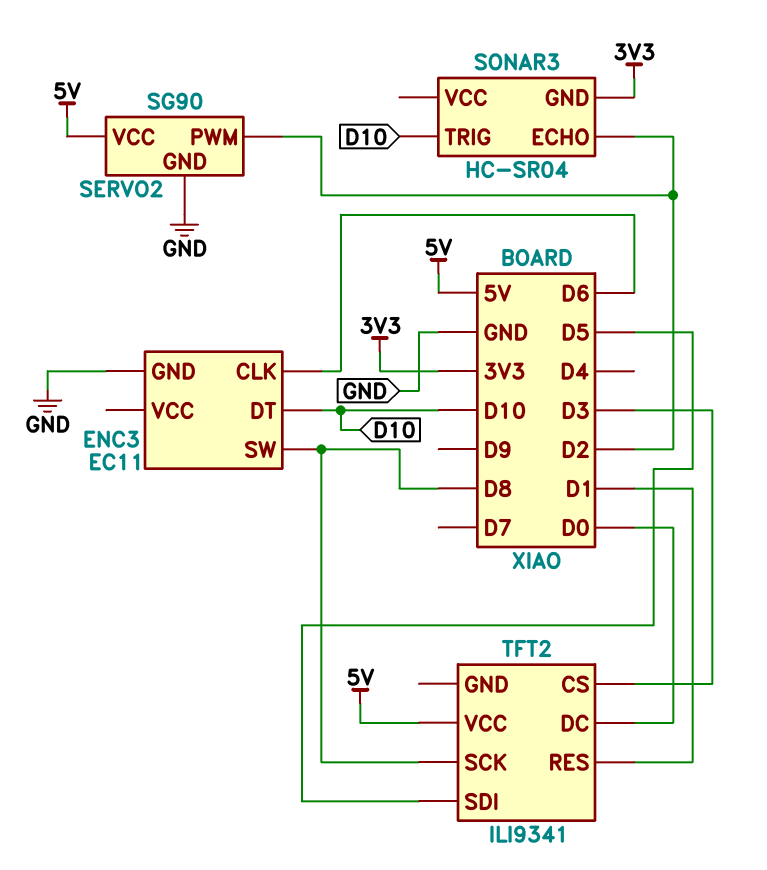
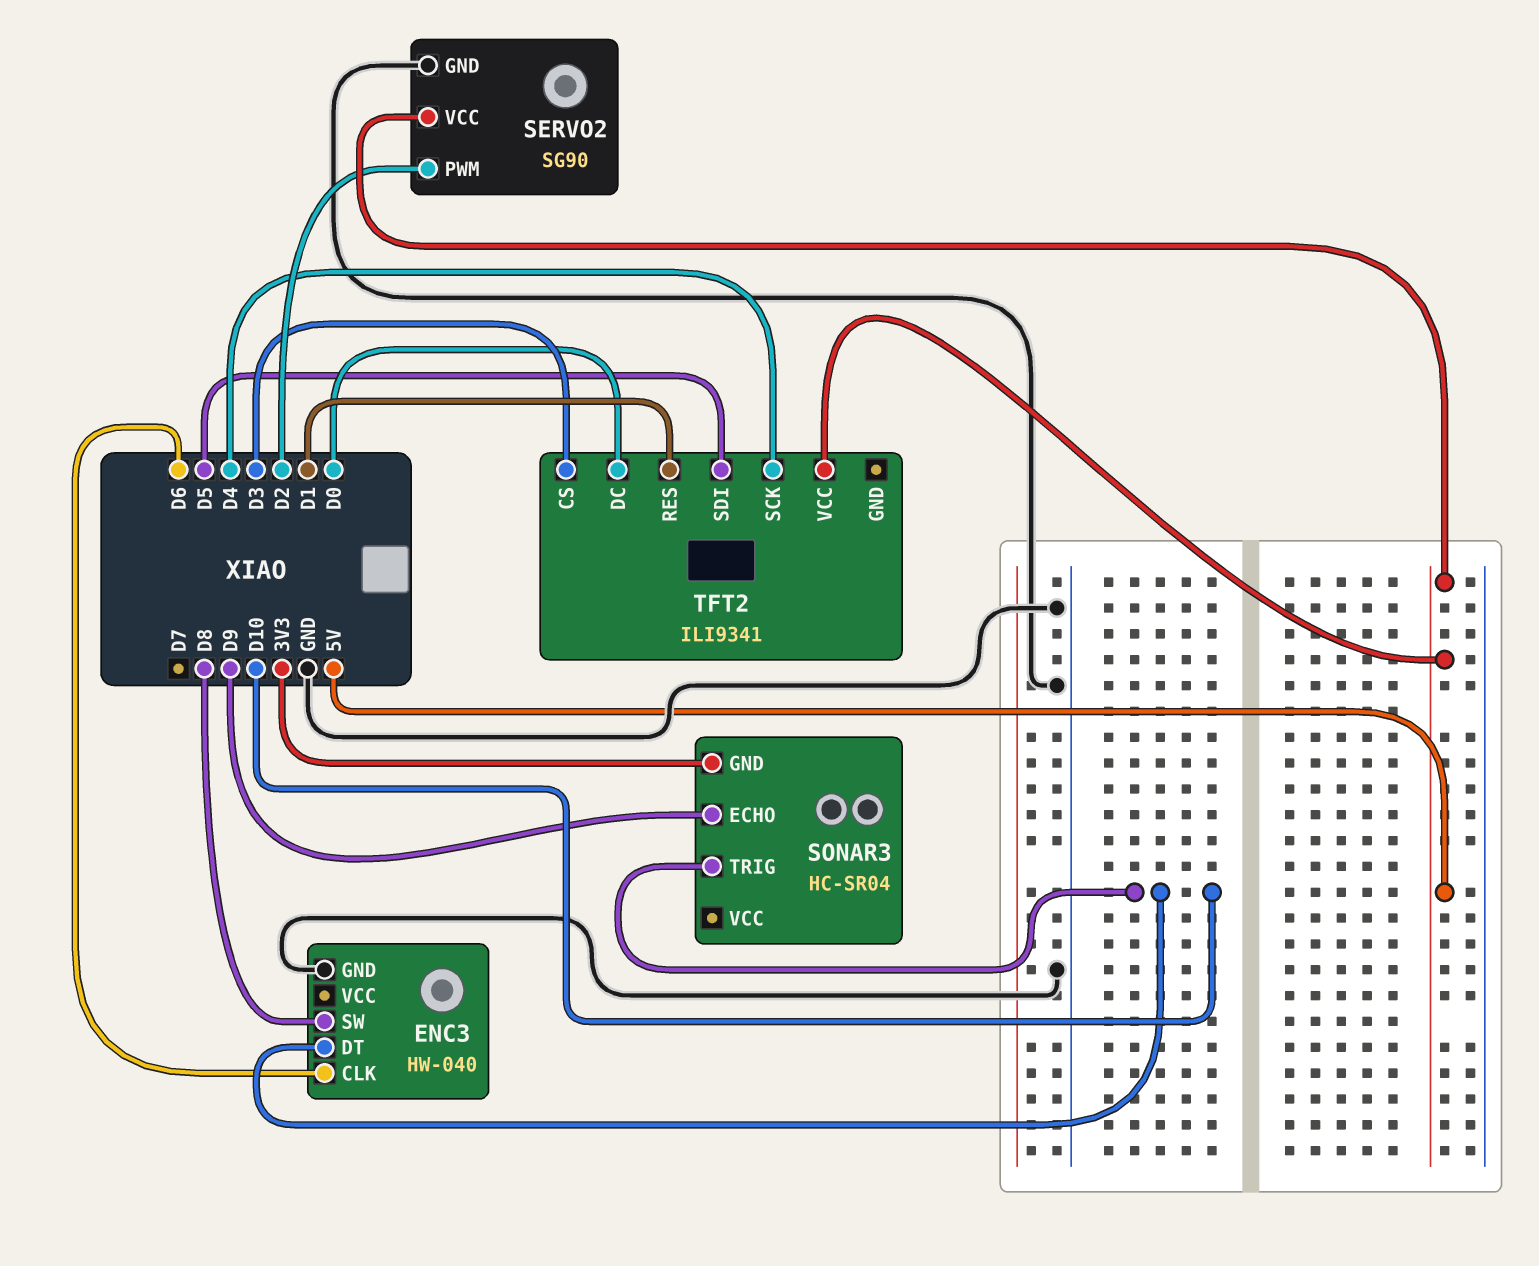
ENC3: EC11 -> HW-040
SONAR3 pin ECHO: D2 -> D9
TFT2 pin SCK: D8 -> D4

